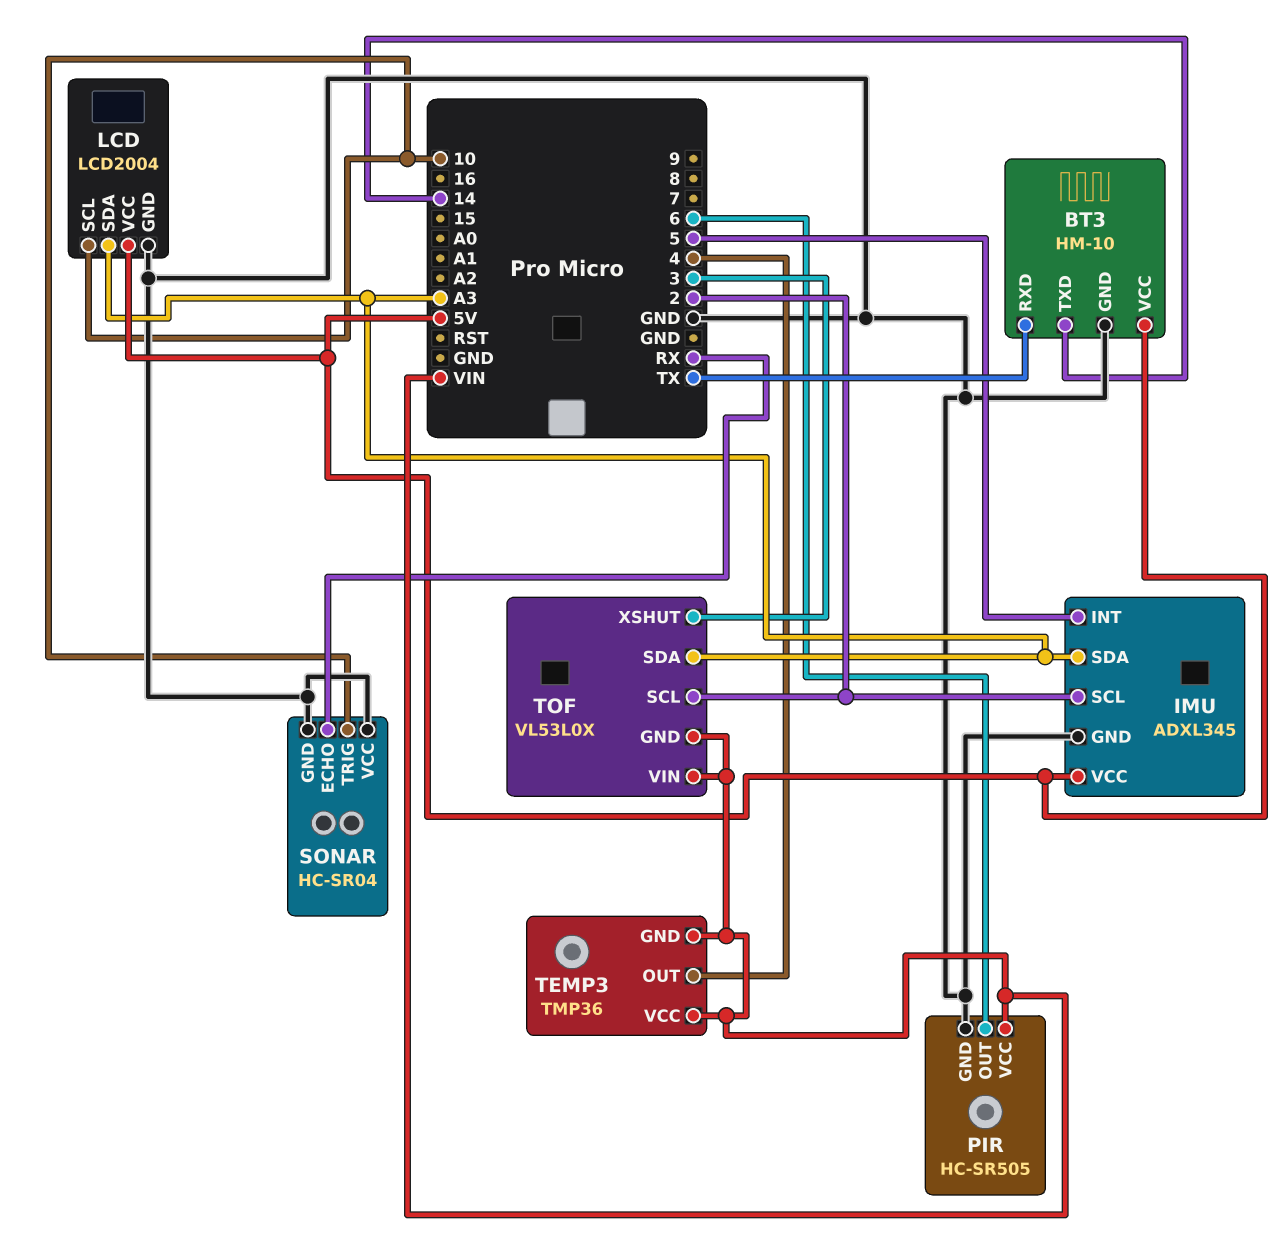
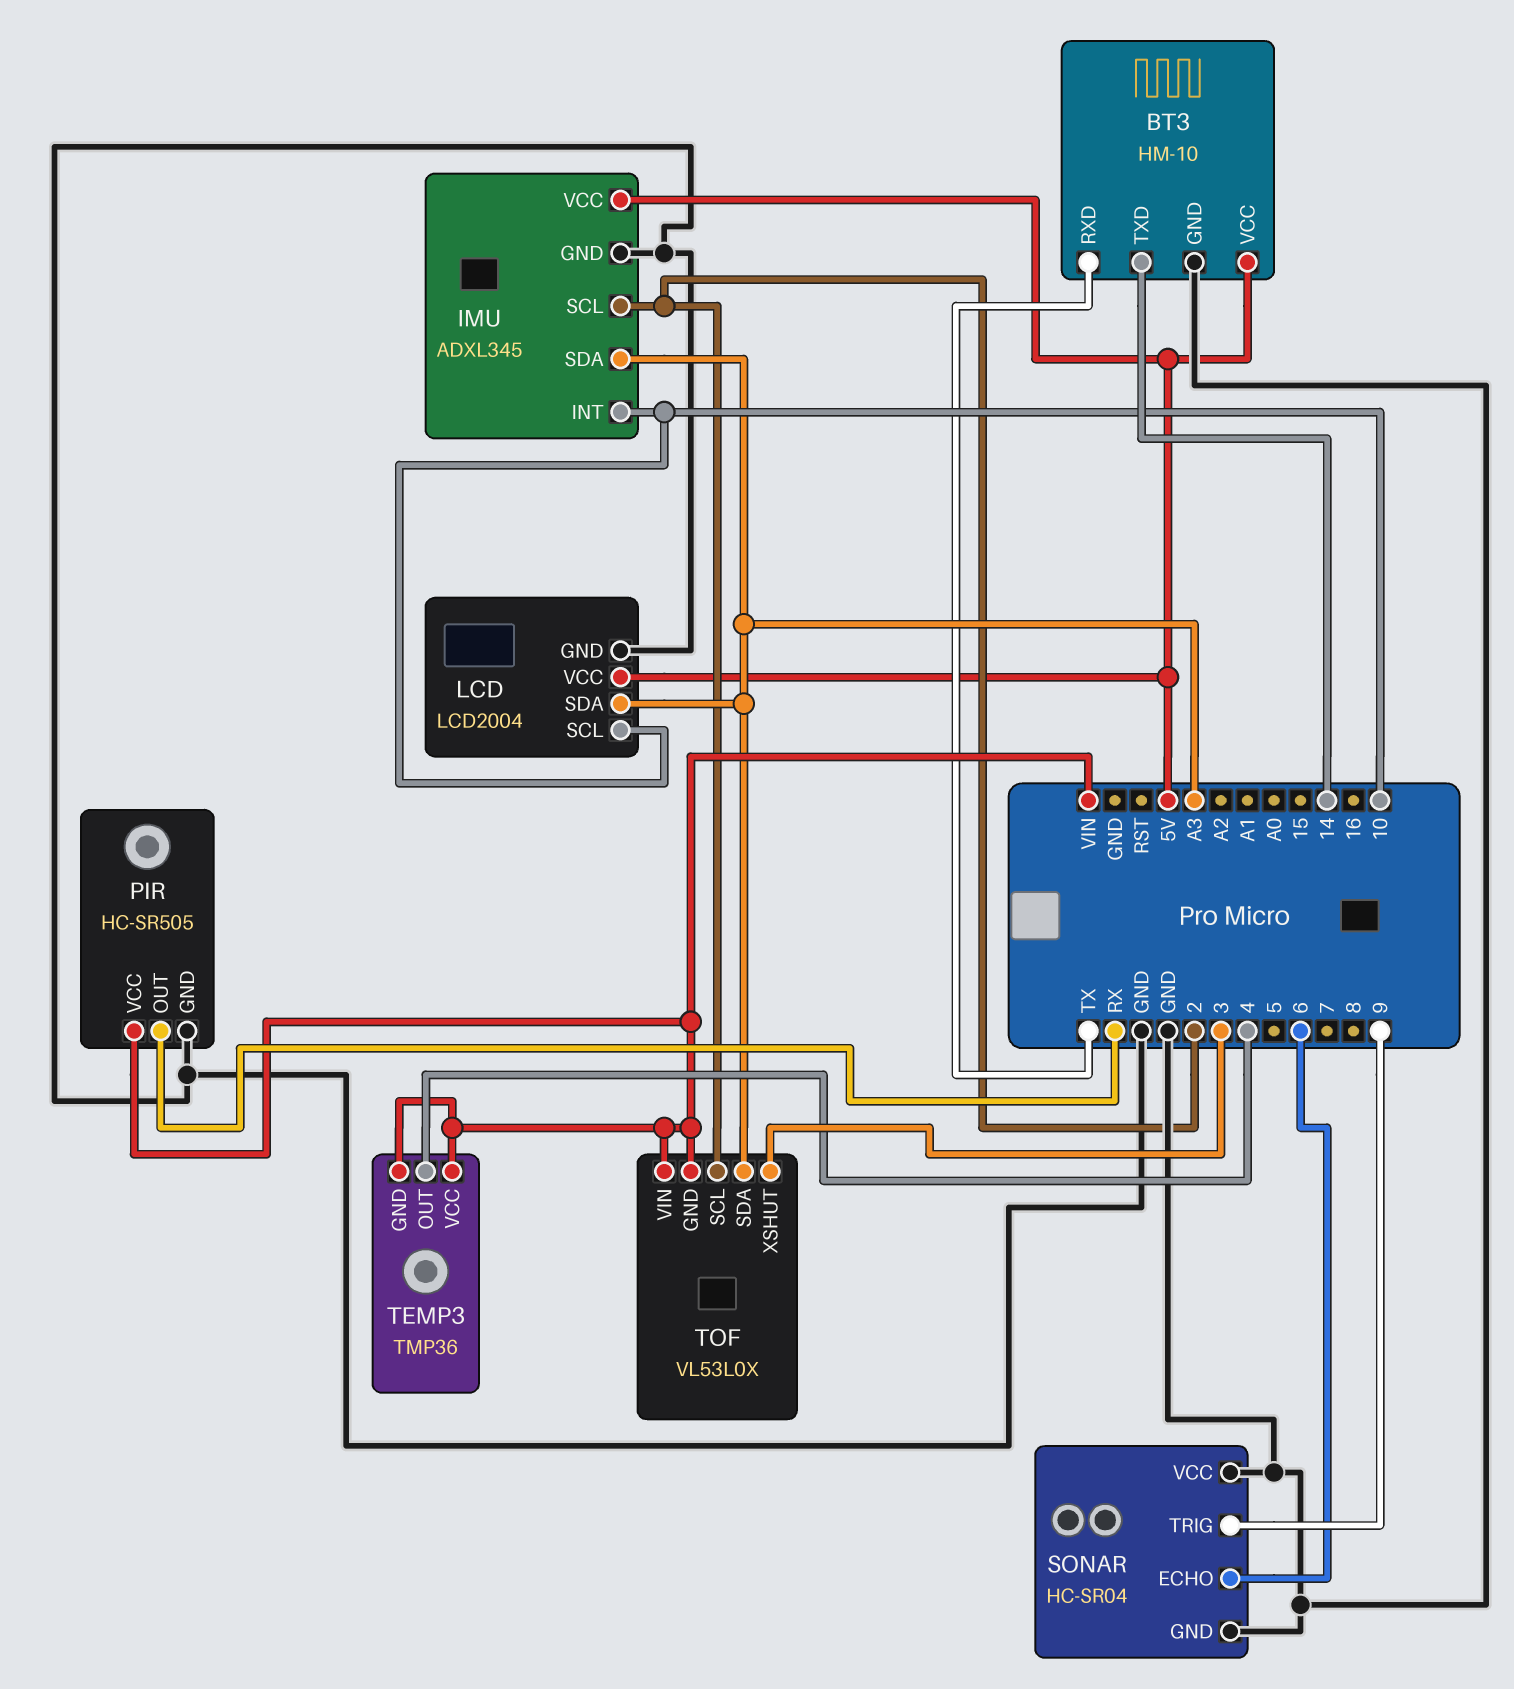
IMU pin INT: 5 -> 10
PIR pin OUT: 6 -> RX
SONAR pin ECHO: RX -> 6
SONAR pin TRIG: 10 -> 9

